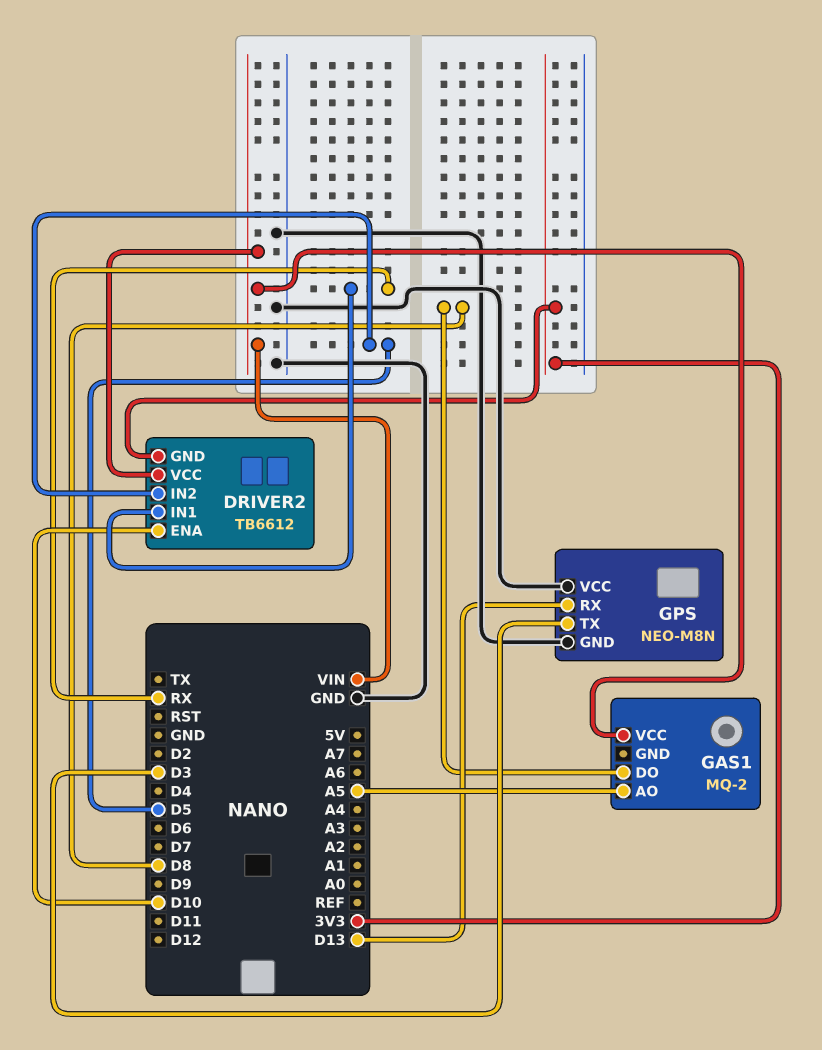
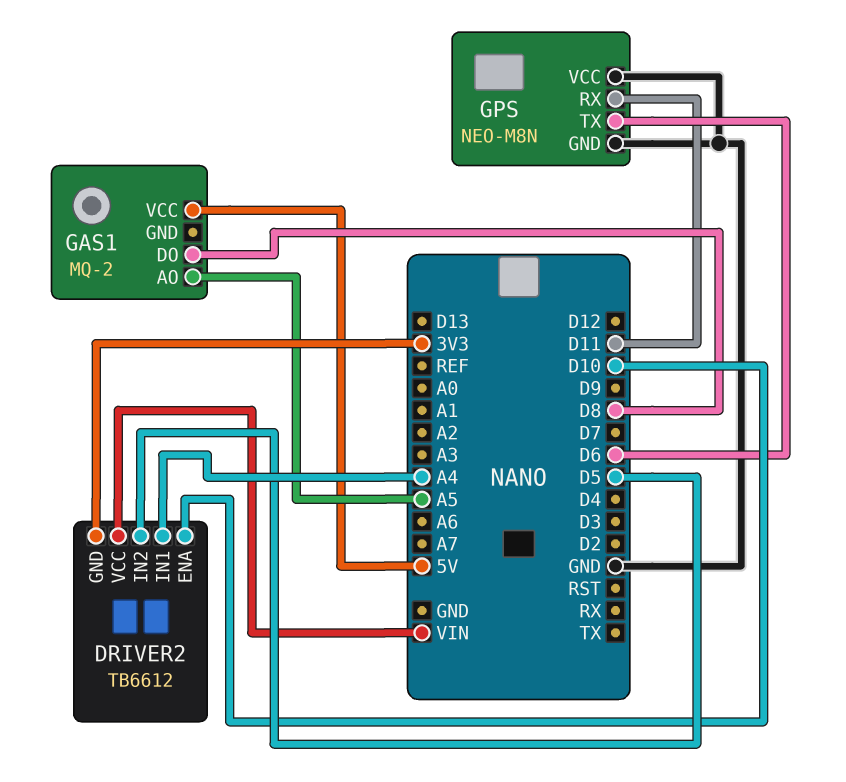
DRIVER2 pin IN1: RX -> A4
GAS1 pin VCC: VIN -> 5V
GPS pin RX: D13 -> D11
GPS pin TX: D3 -> D6

